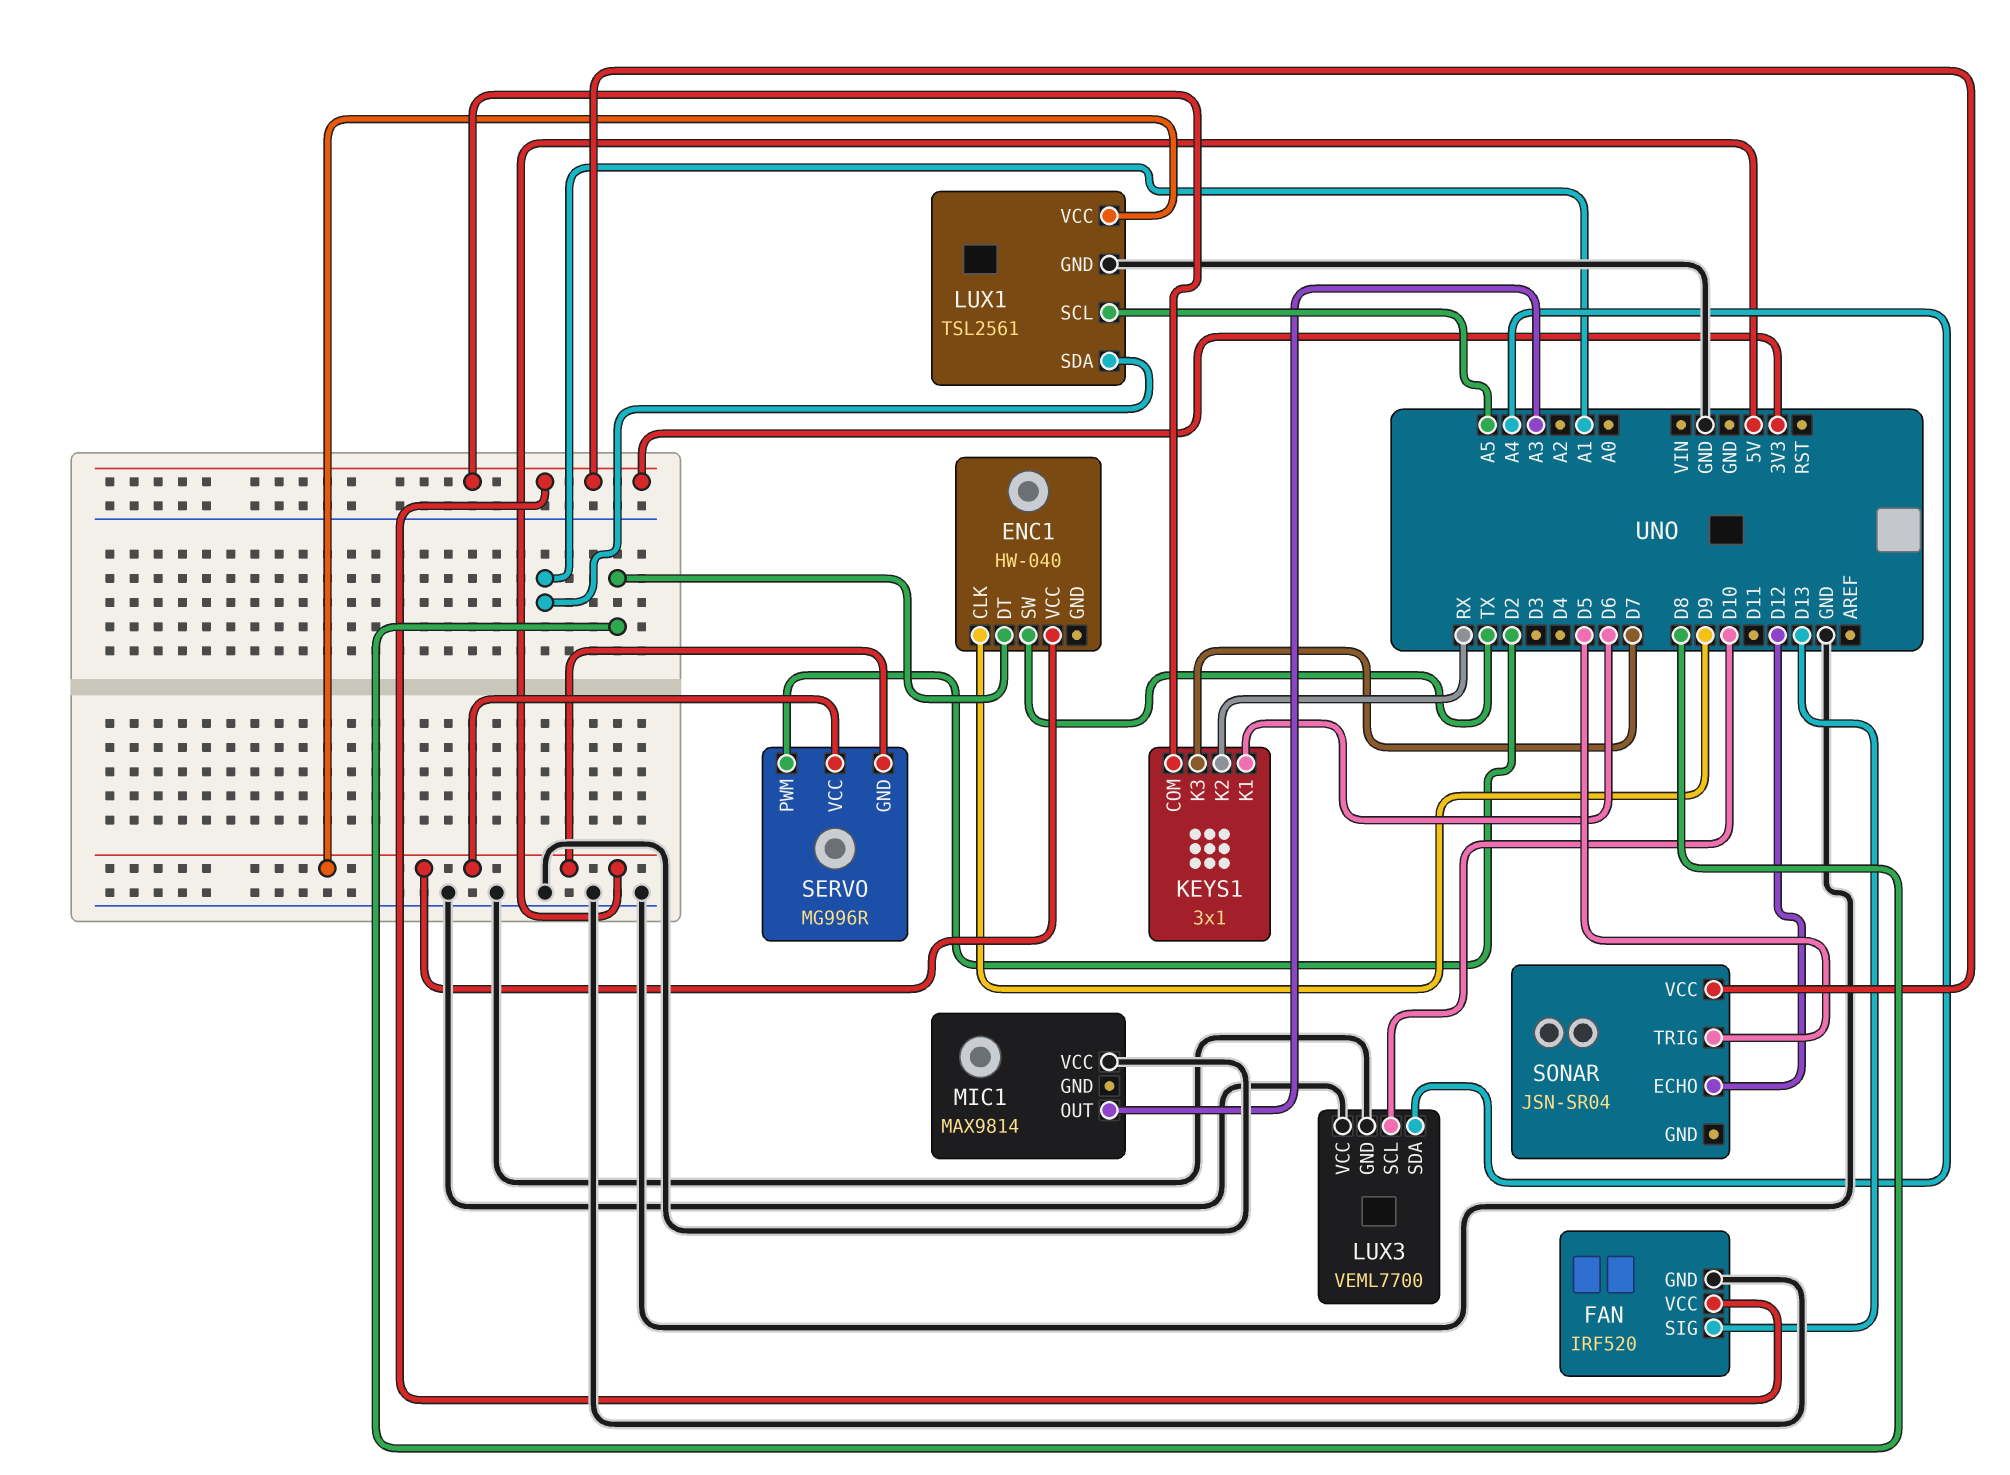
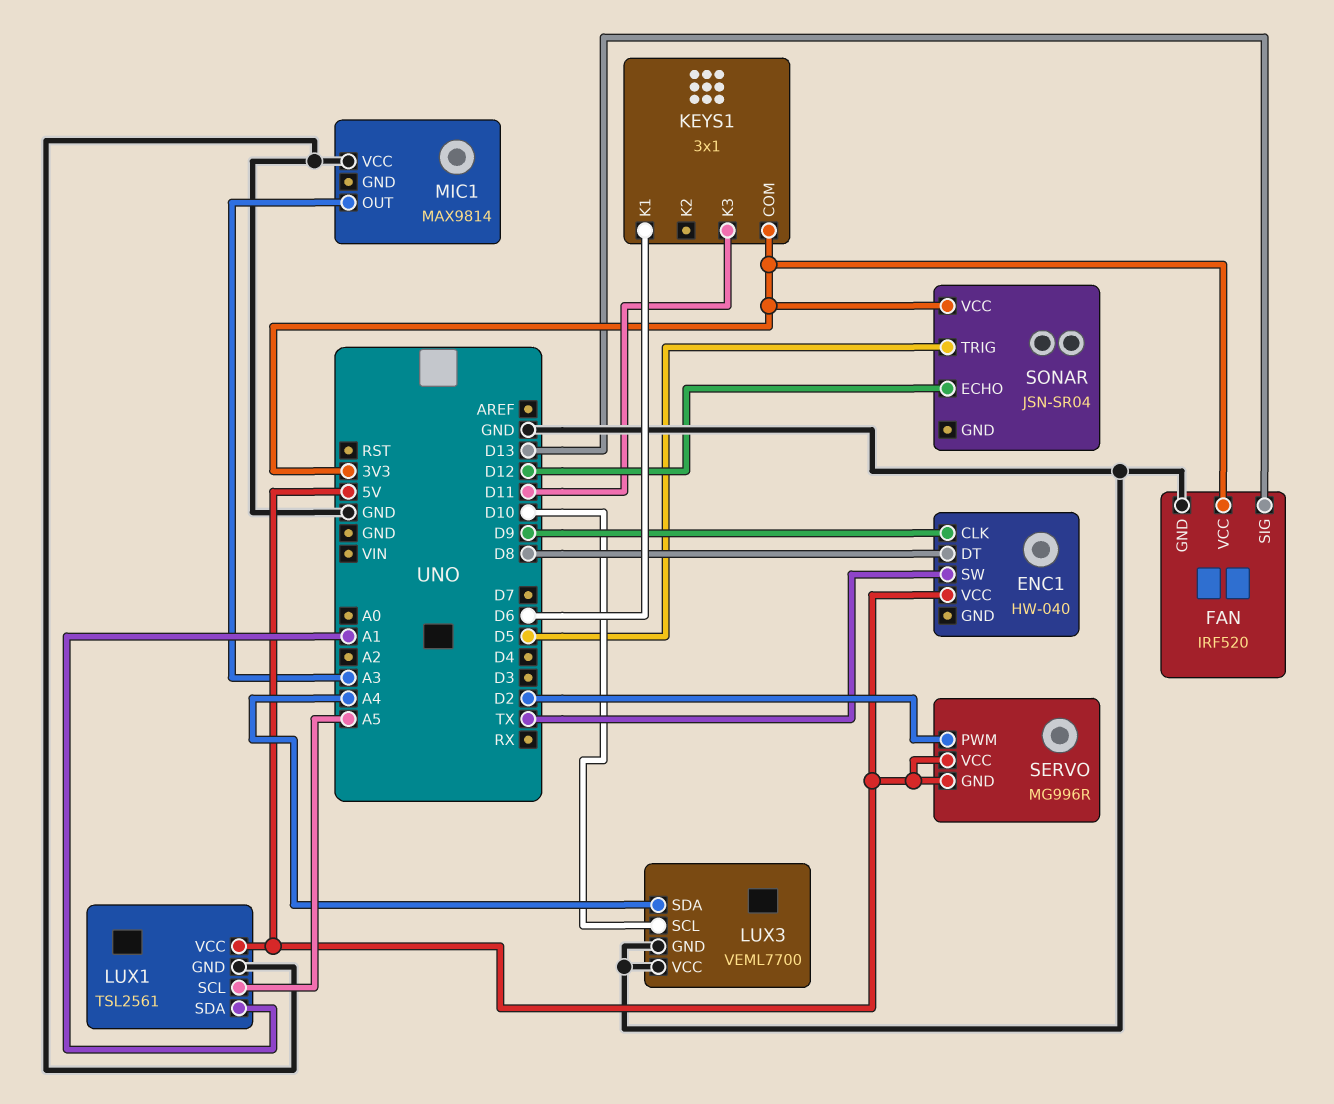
KEYS1 pin K2: RX -> none
KEYS1 pin K3: D7 -> D11

